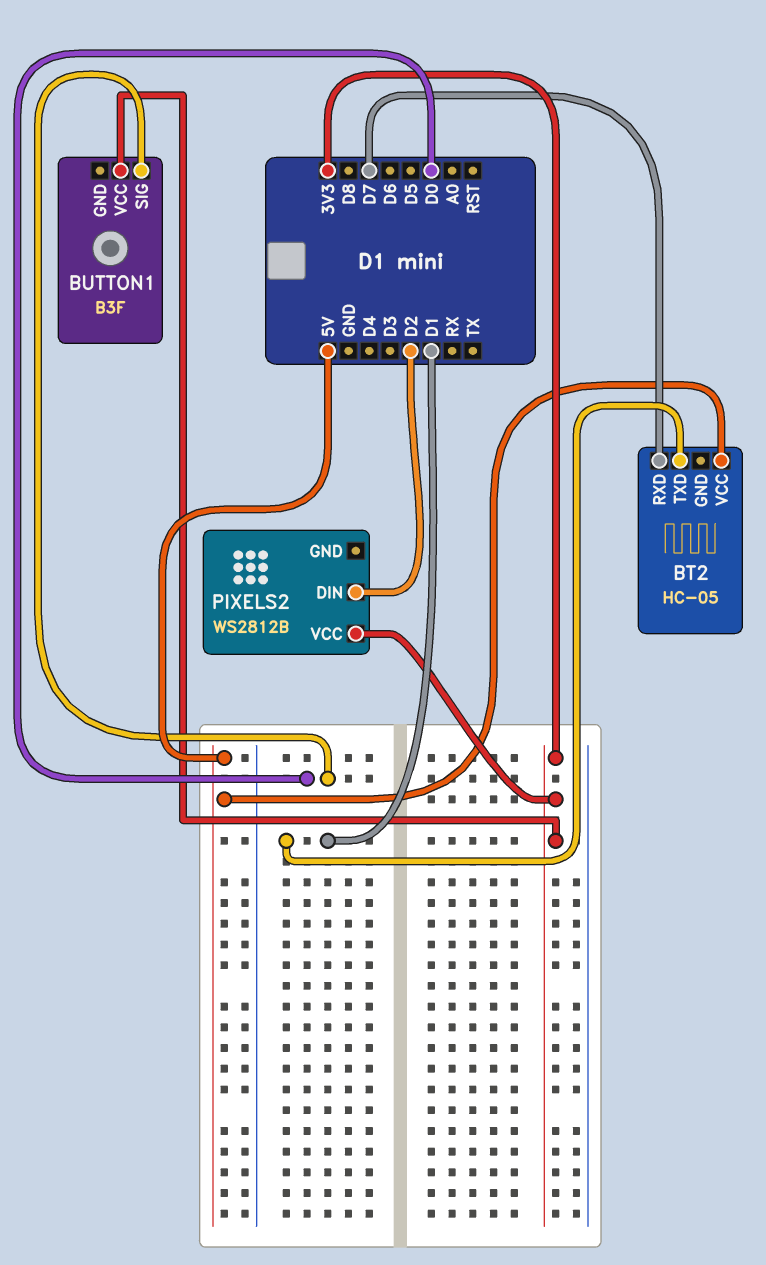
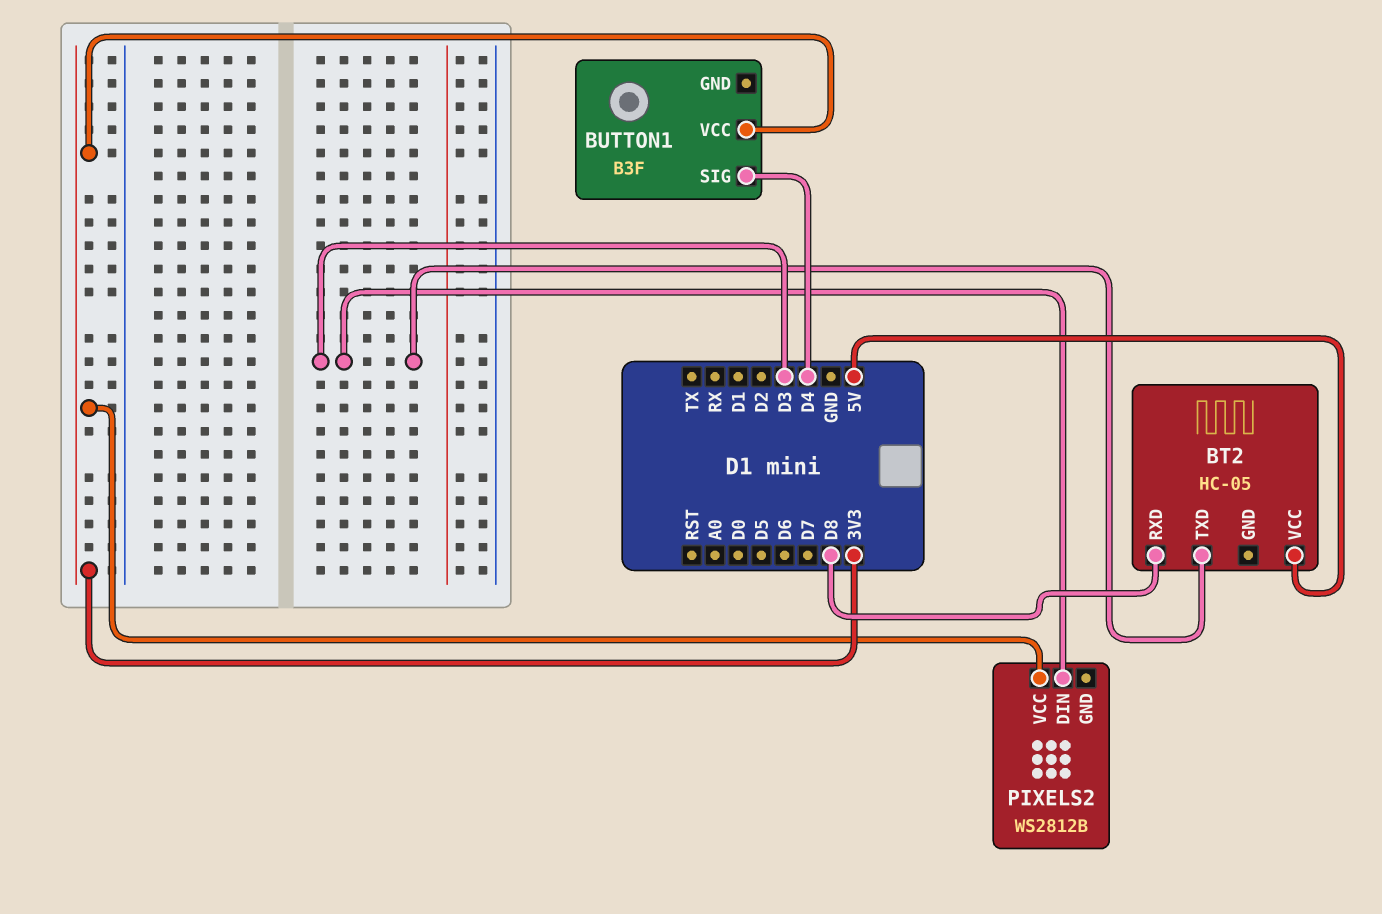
BT2 pin RXD: D7 -> D8
BT2 pin TXD: D1 -> D3
BUTTON1 pin SIG: D0 -> D4
PIXELS2 pin DIN: D2 -> D3

